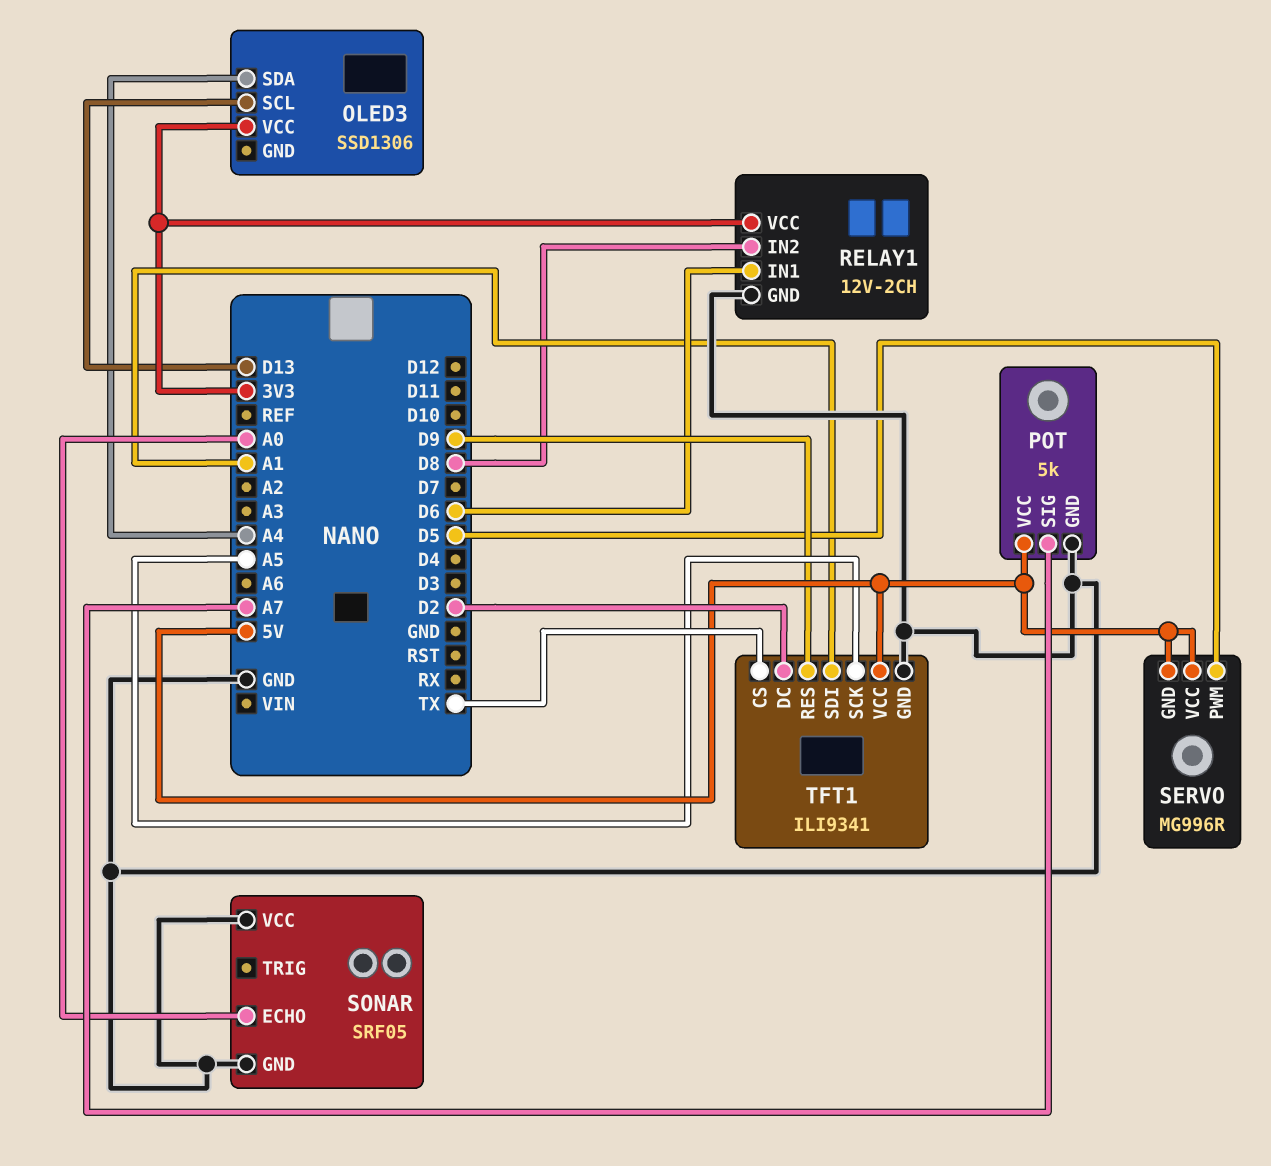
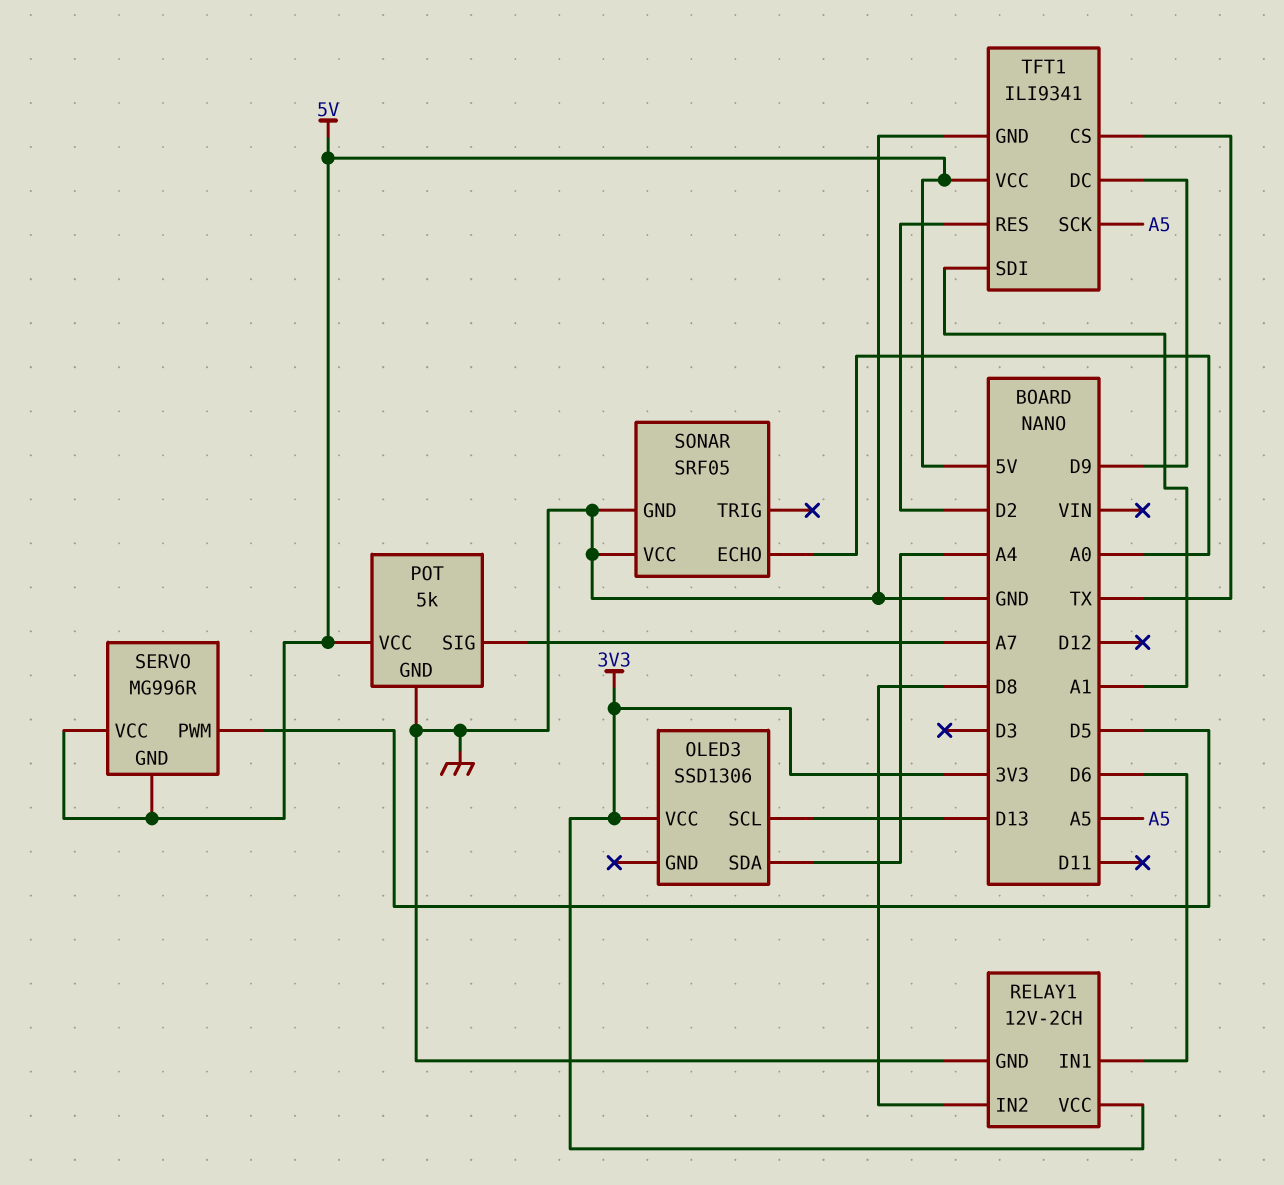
TFT1 pin DC: D2 -> D9
TFT1 pin RES: D9 -> D2

